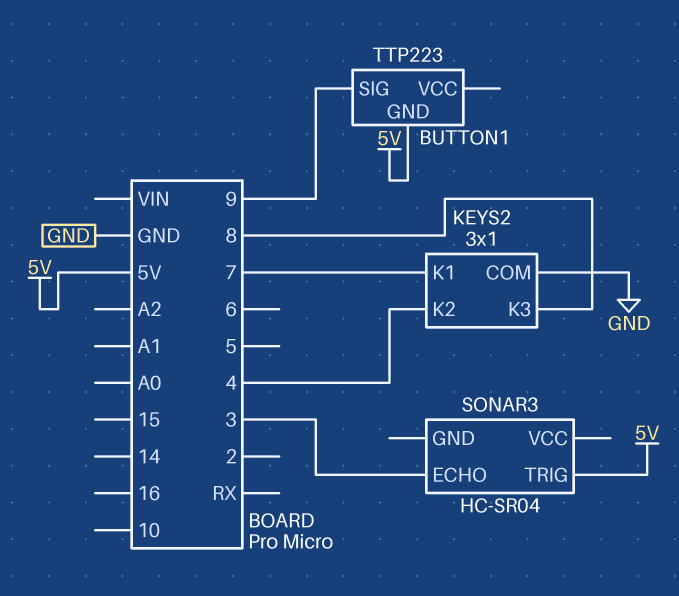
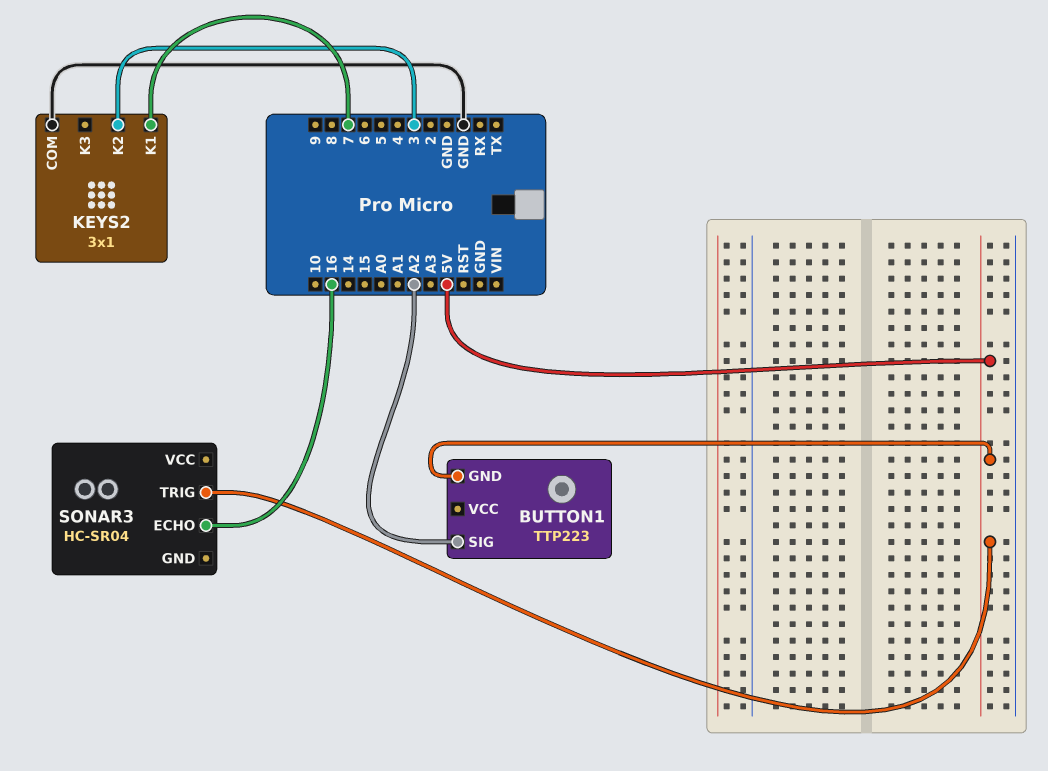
BUTTON1 pin SIG: 9 -> A2
KEYS2 pin K2: 4 -> 3
KEYS2 pin K3: 8 -> none
SONAR3 pin ECHO: 3 -> 16

